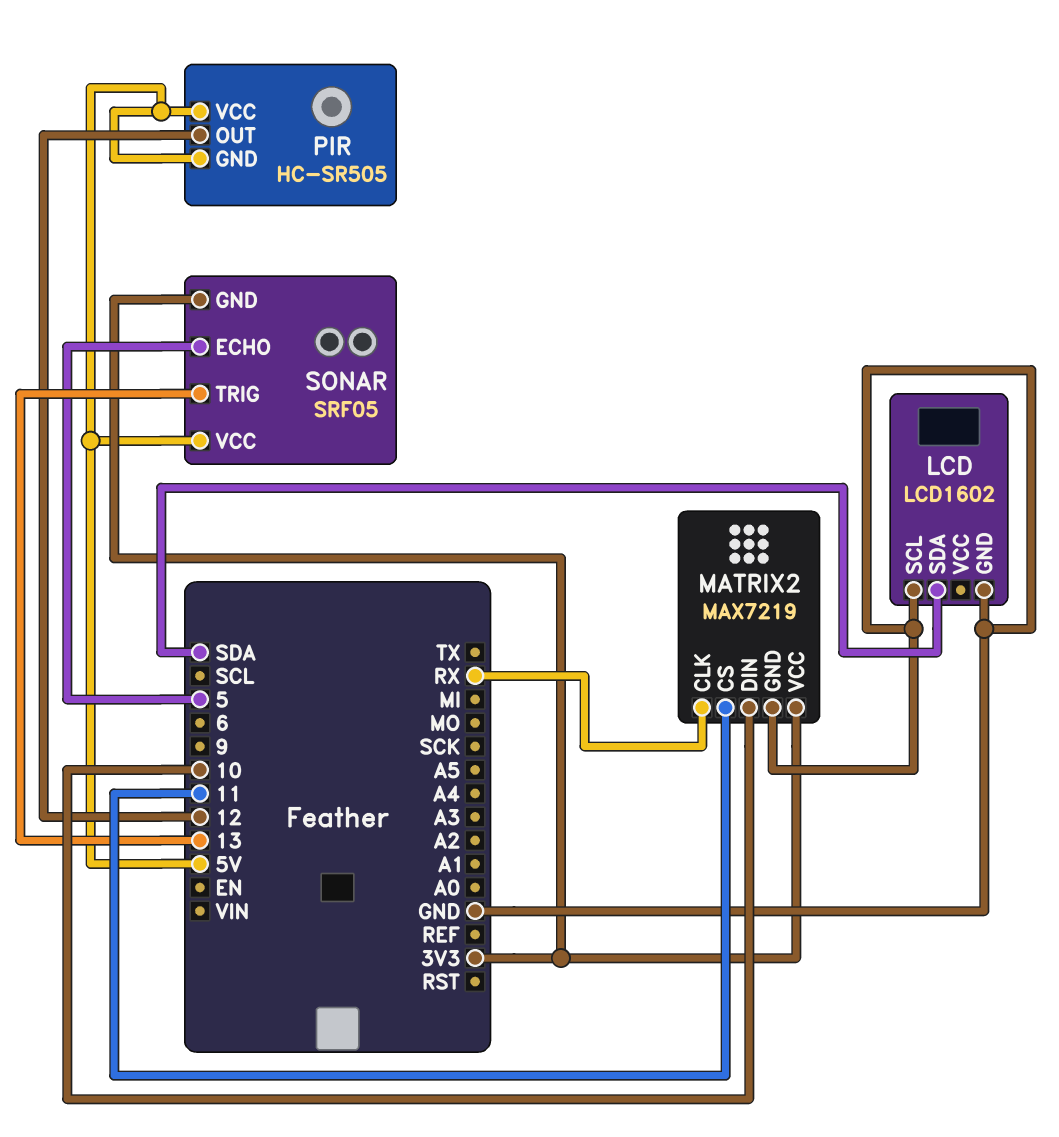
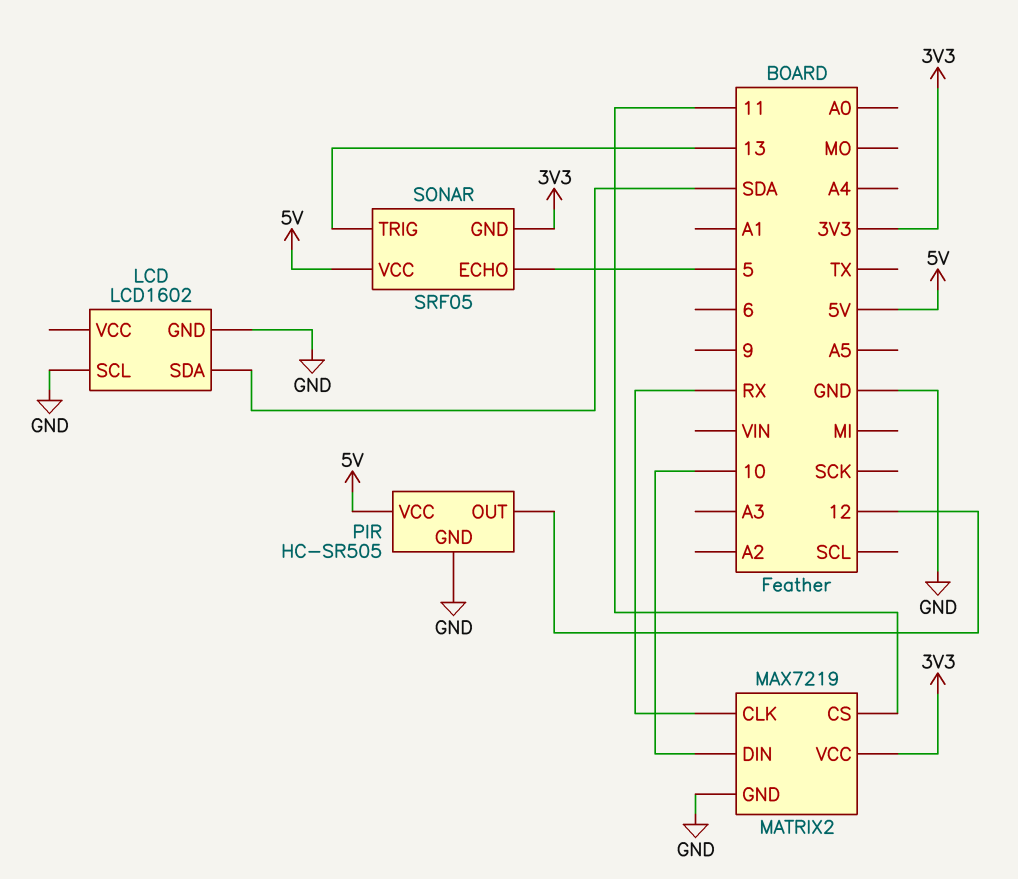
PIR pin GND: 5V -> GND

